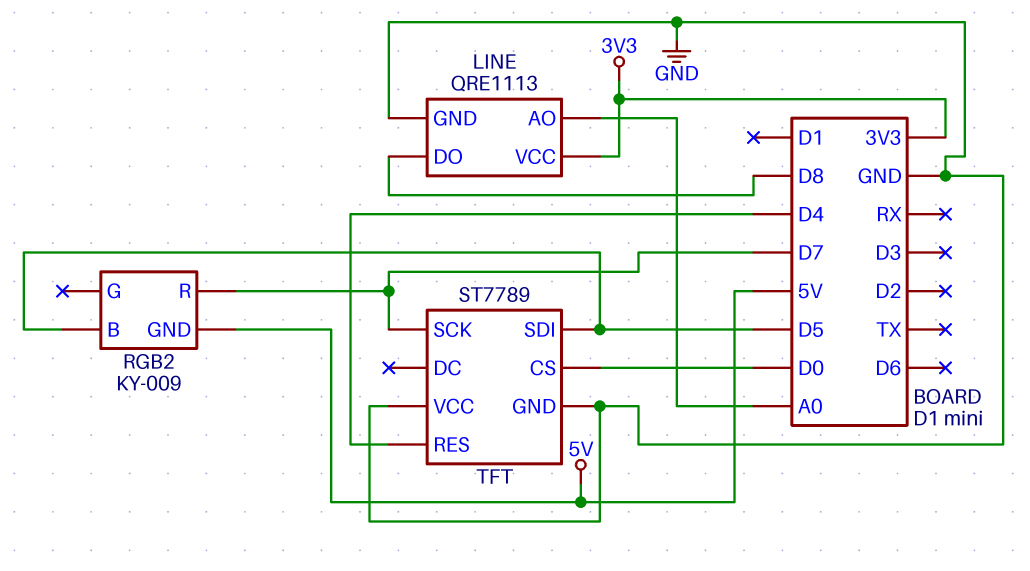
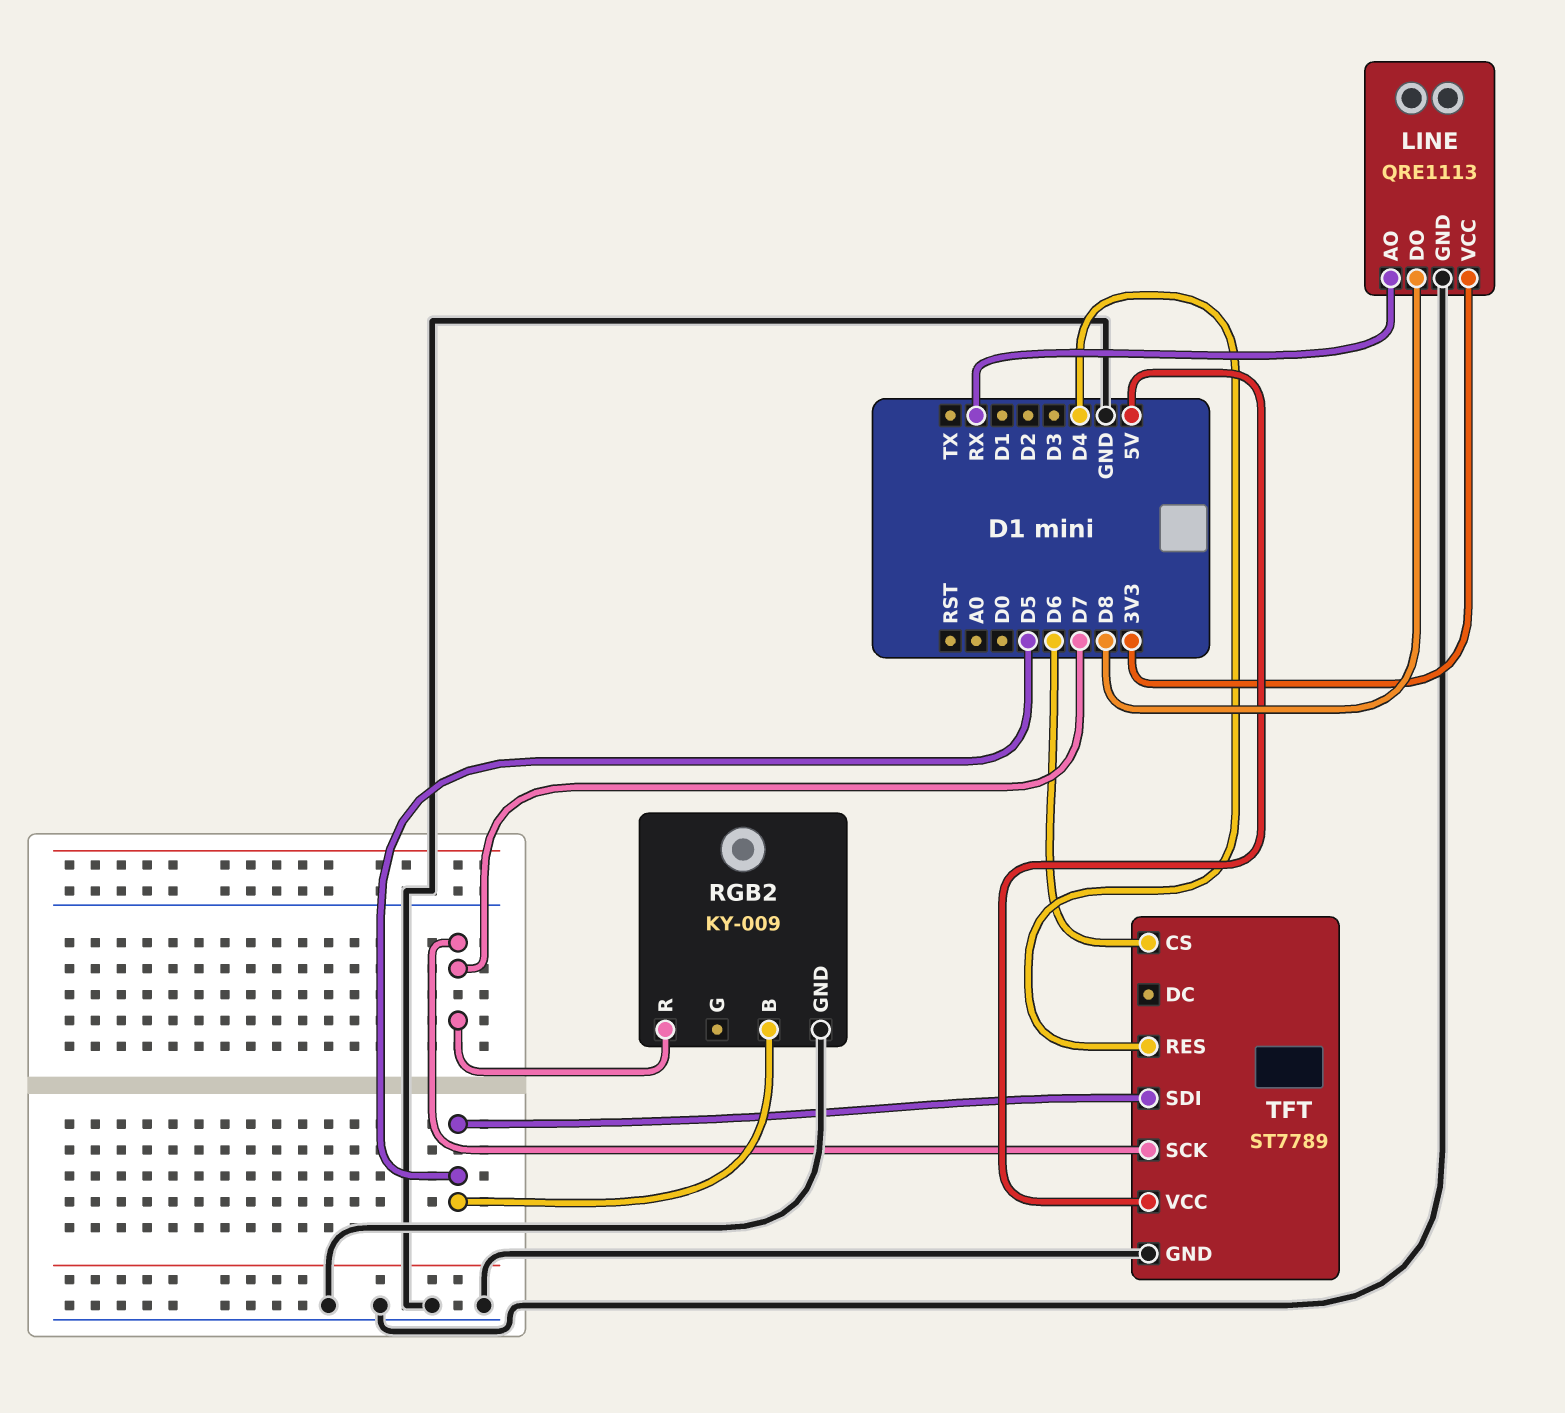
LINE pin AO: A0 -> RX
RGB2 pin GND: 5V -> GND
TFT pin CS: D0 -> D6
TFT pin VCC: GND -> 5V

